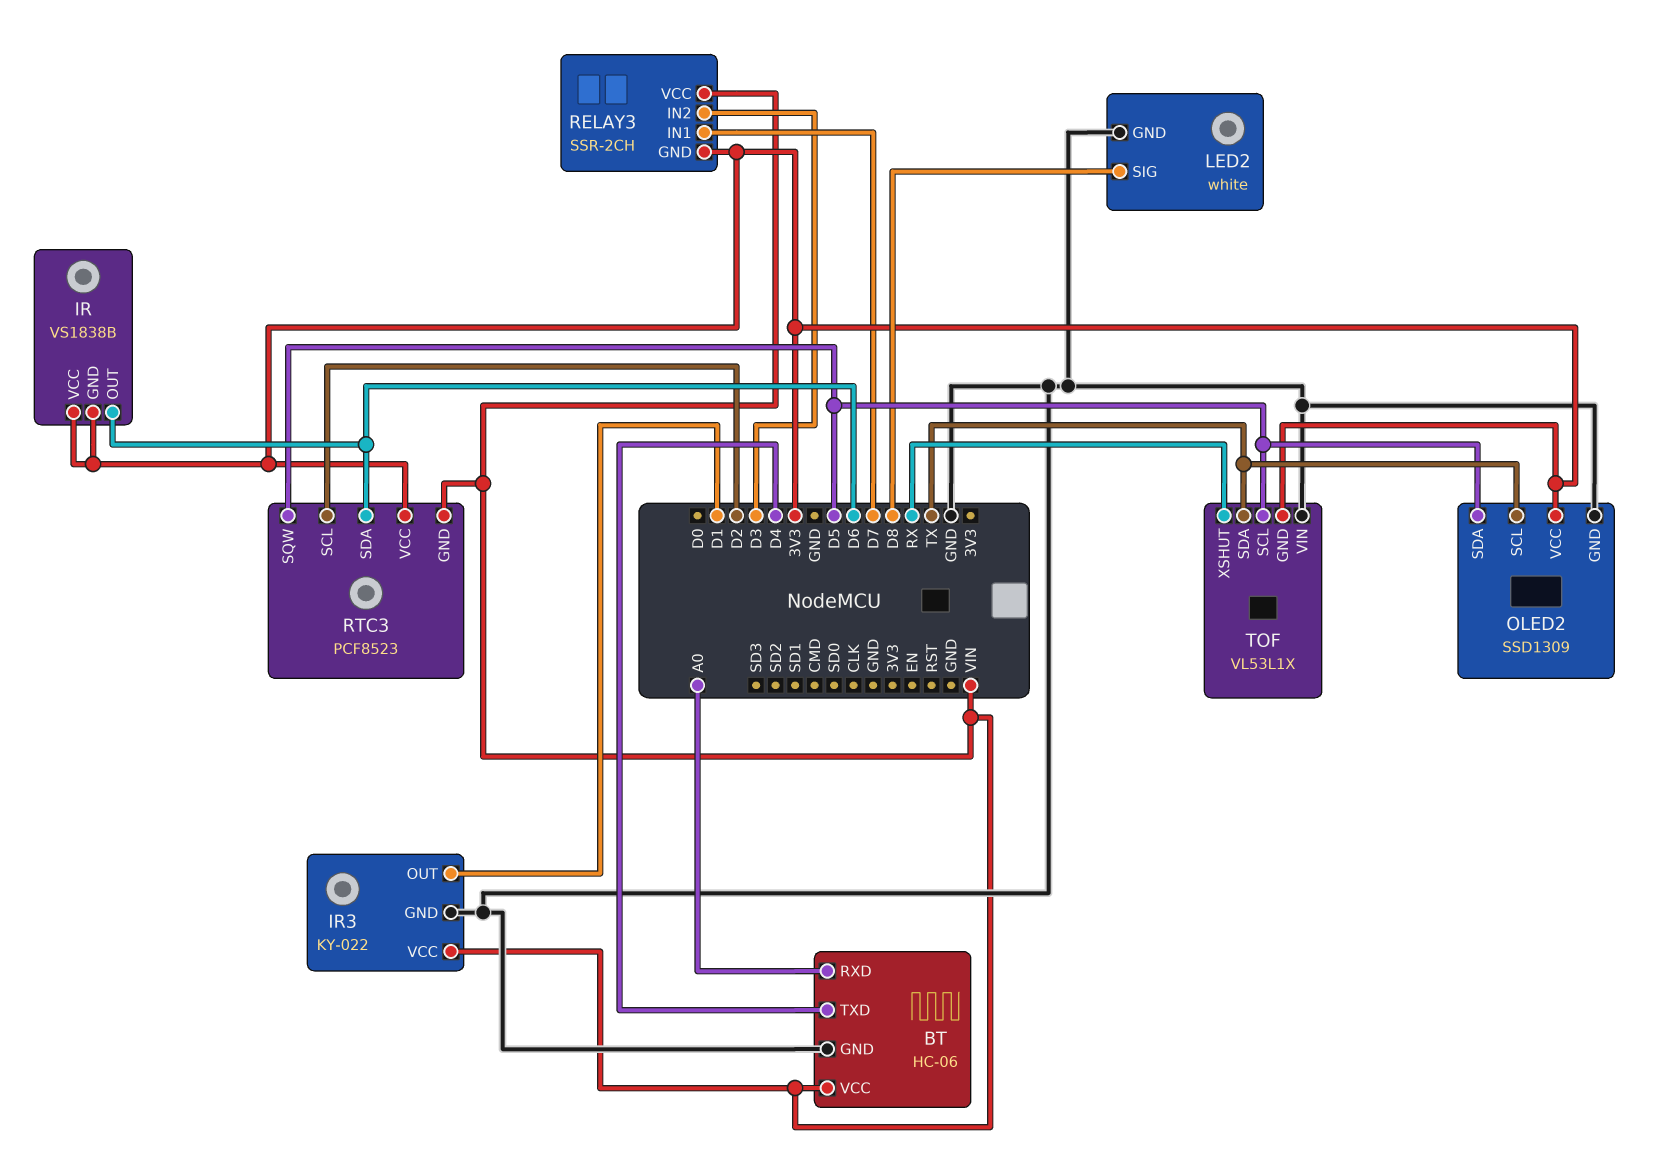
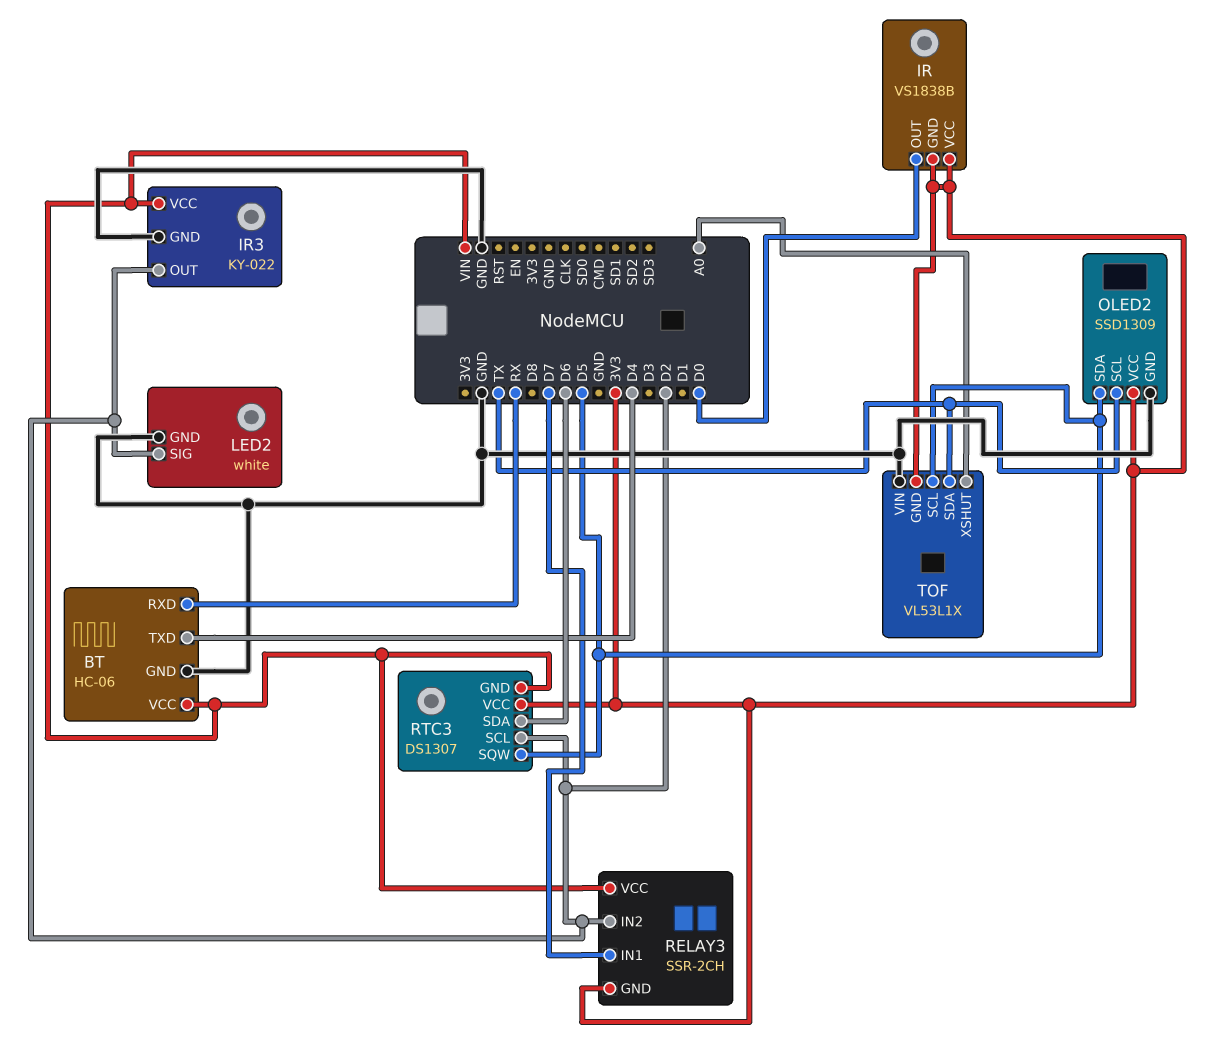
BT pin RXD: A0 -> RX
IR pin OUT: D6 -> D0
IR3 pin OUT: D1 -> D2
LED2 pin SIG: D8 -> D2
RELAY3 pin IN2: D3 -> D2
RTC3: PCF8523 -> DS1307
TOF pin XSHUT: RX -> A0

